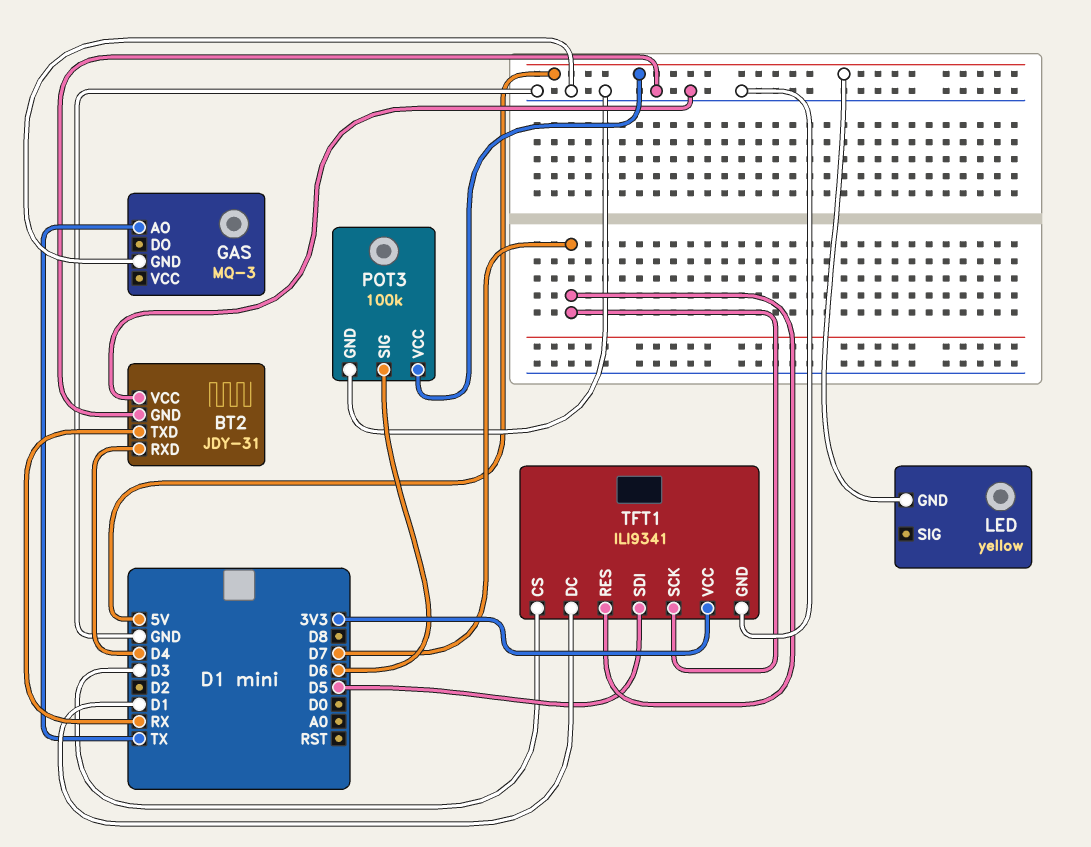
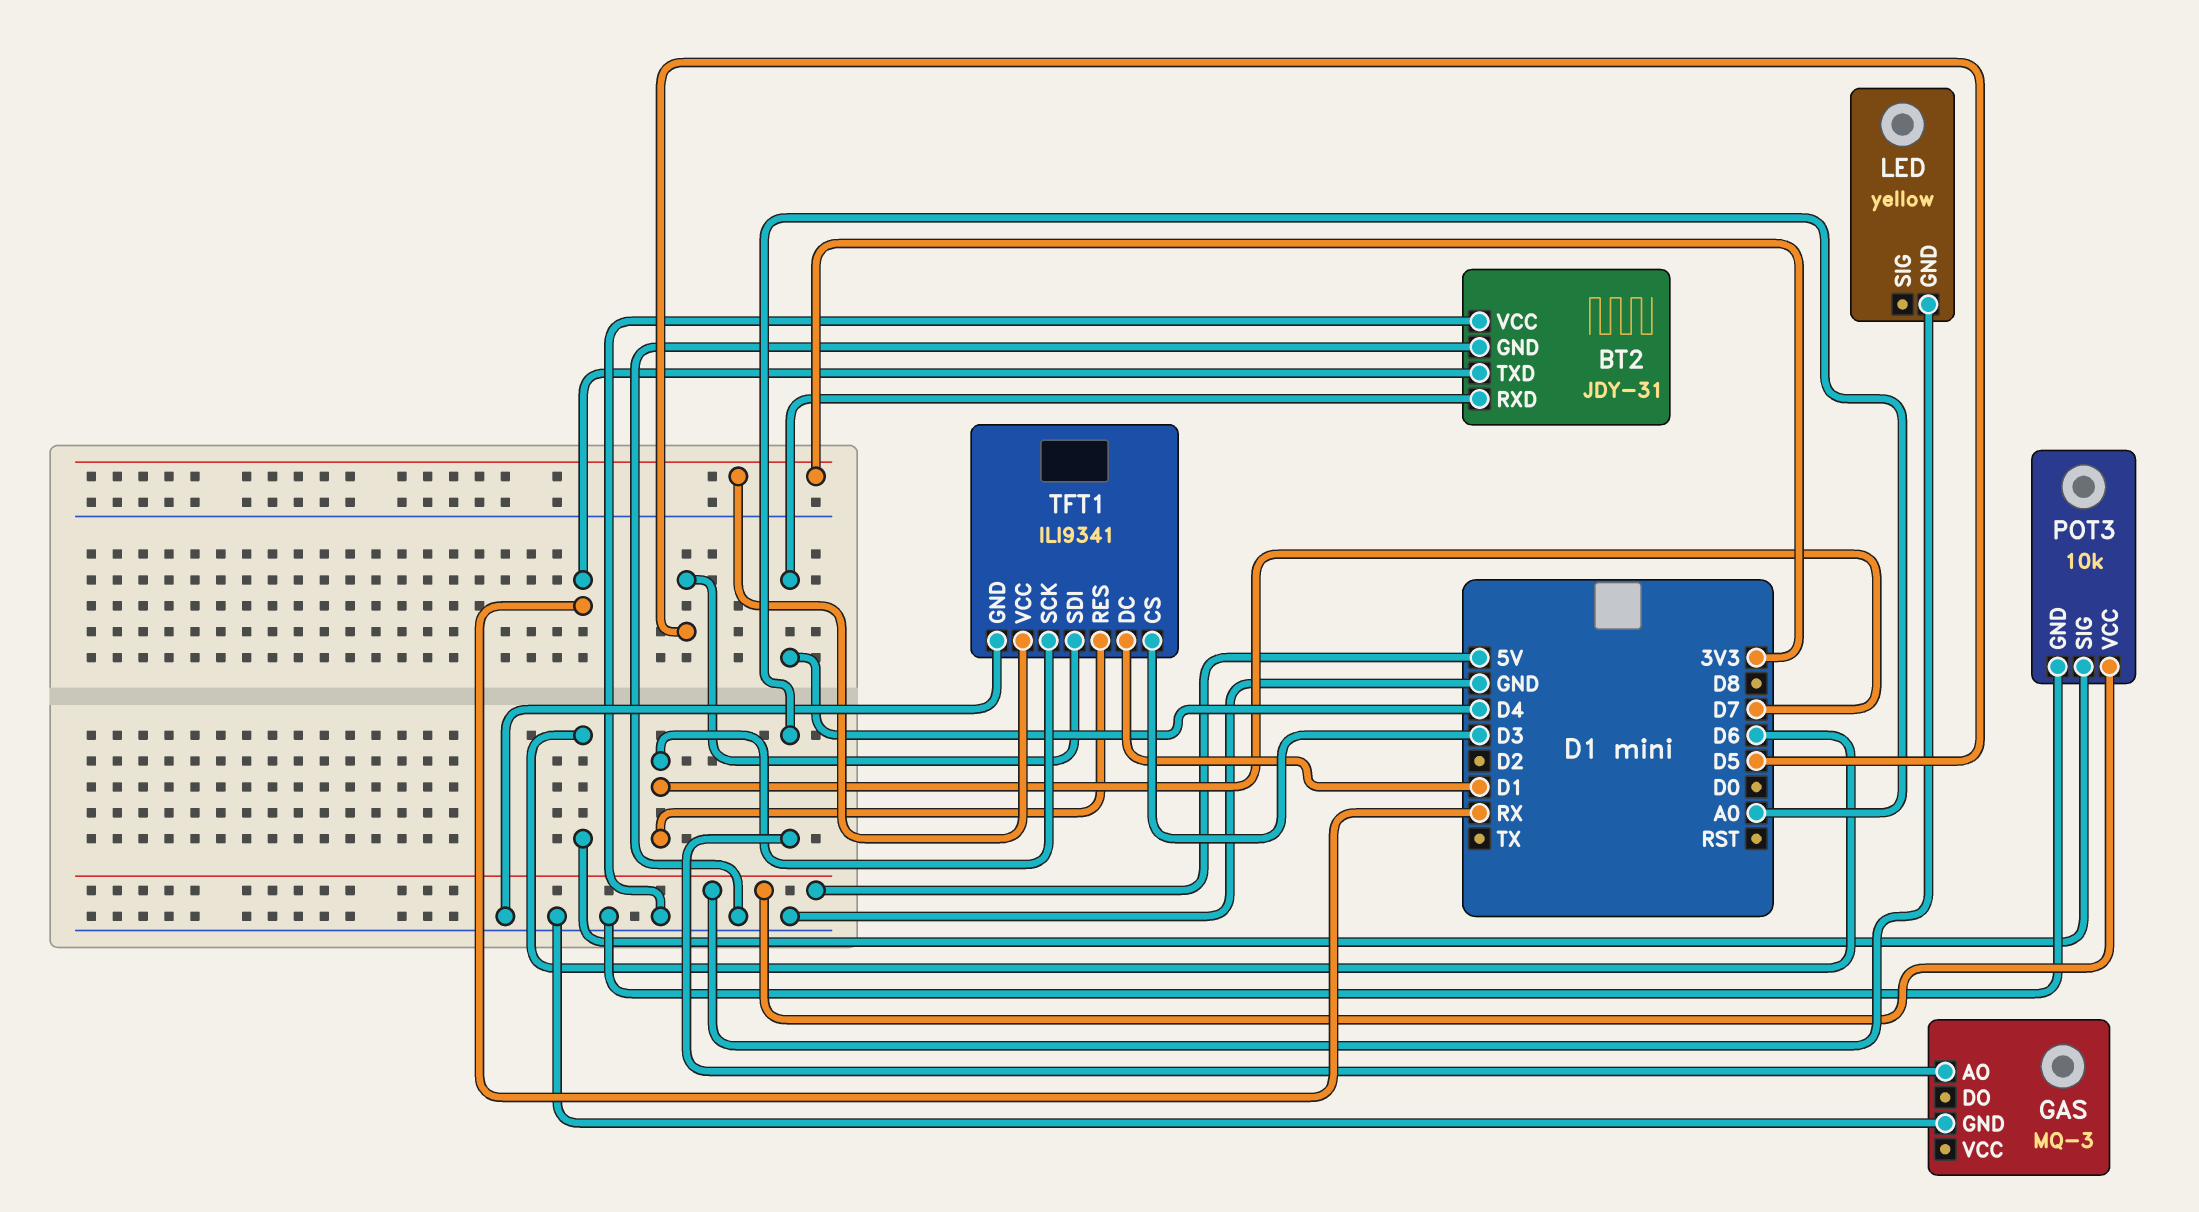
GAS pin AO: TX -> A0
POT3: 100k -> 10k

